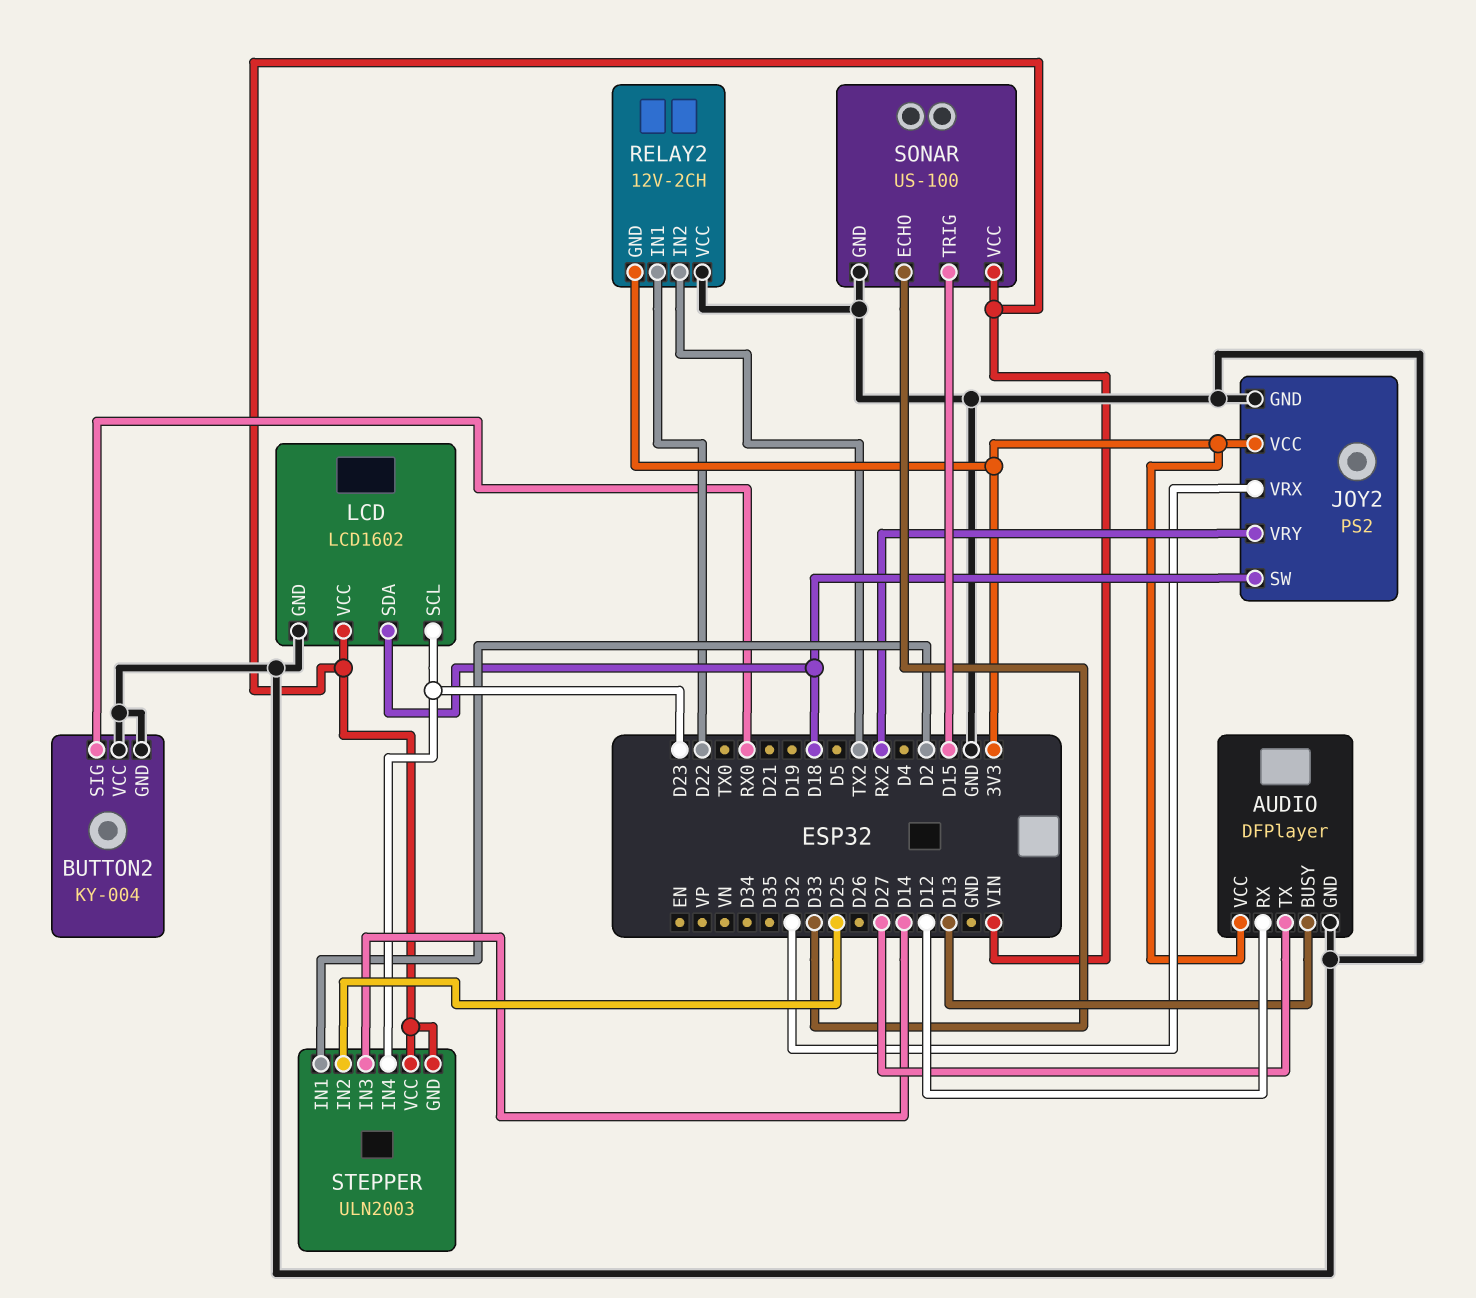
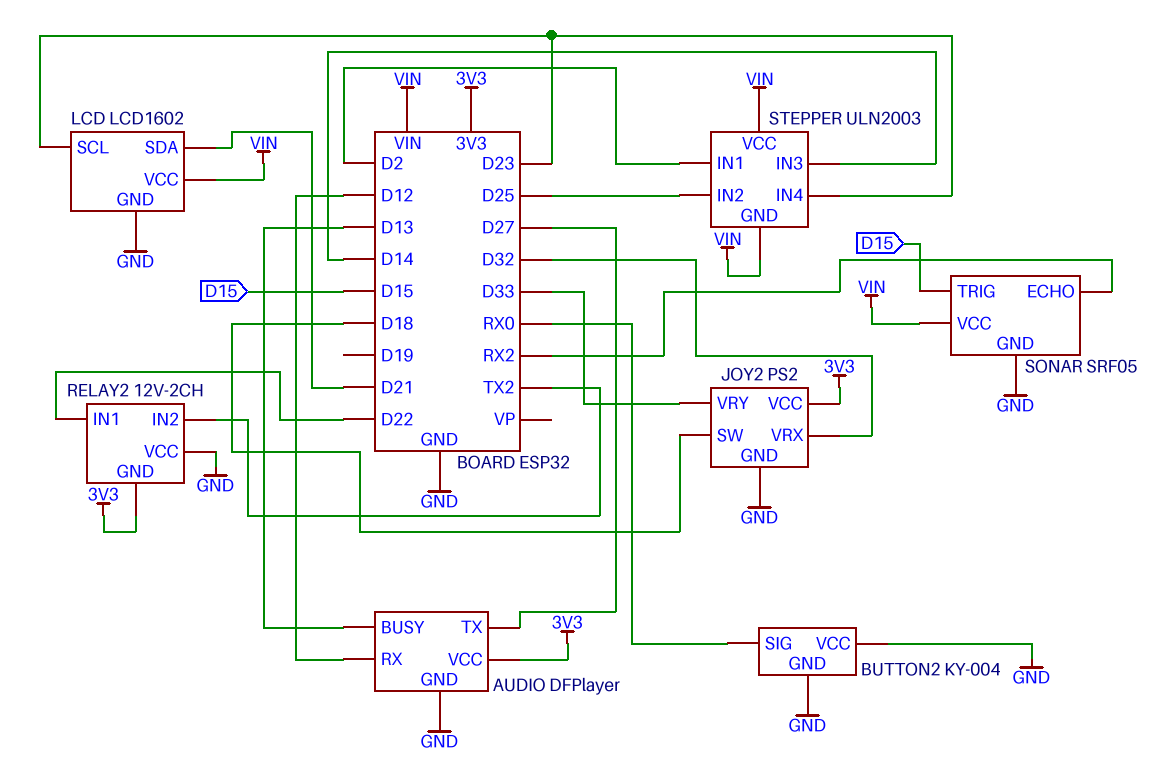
JOY2 pin VRY: RX2 -> D33
LCD pin SDA: D18 -> D21
SONAR: US-100 -> SRF05
SONAR pin ECHO: D33 -> RX2

